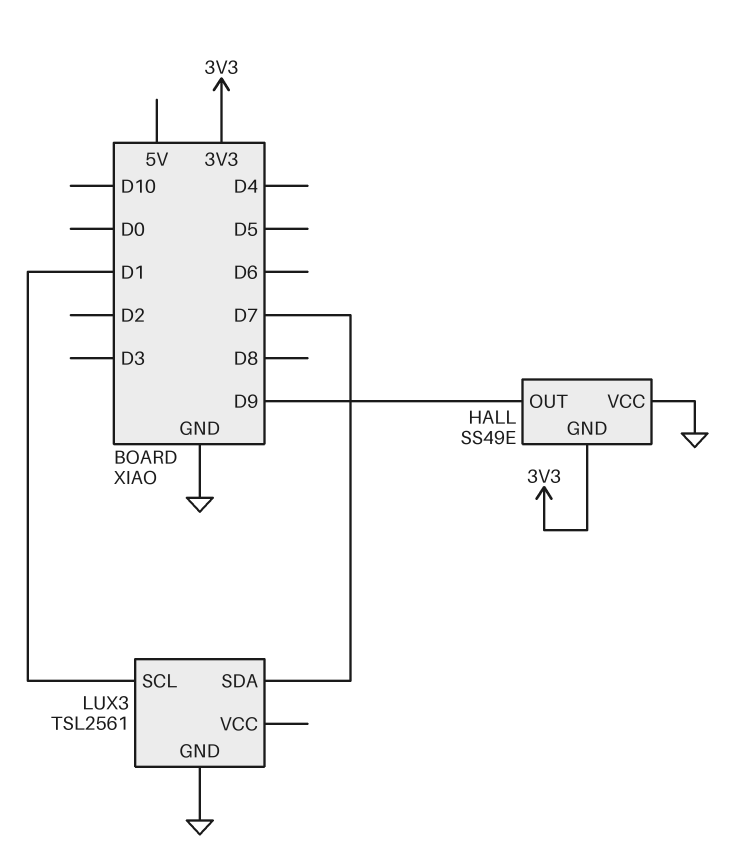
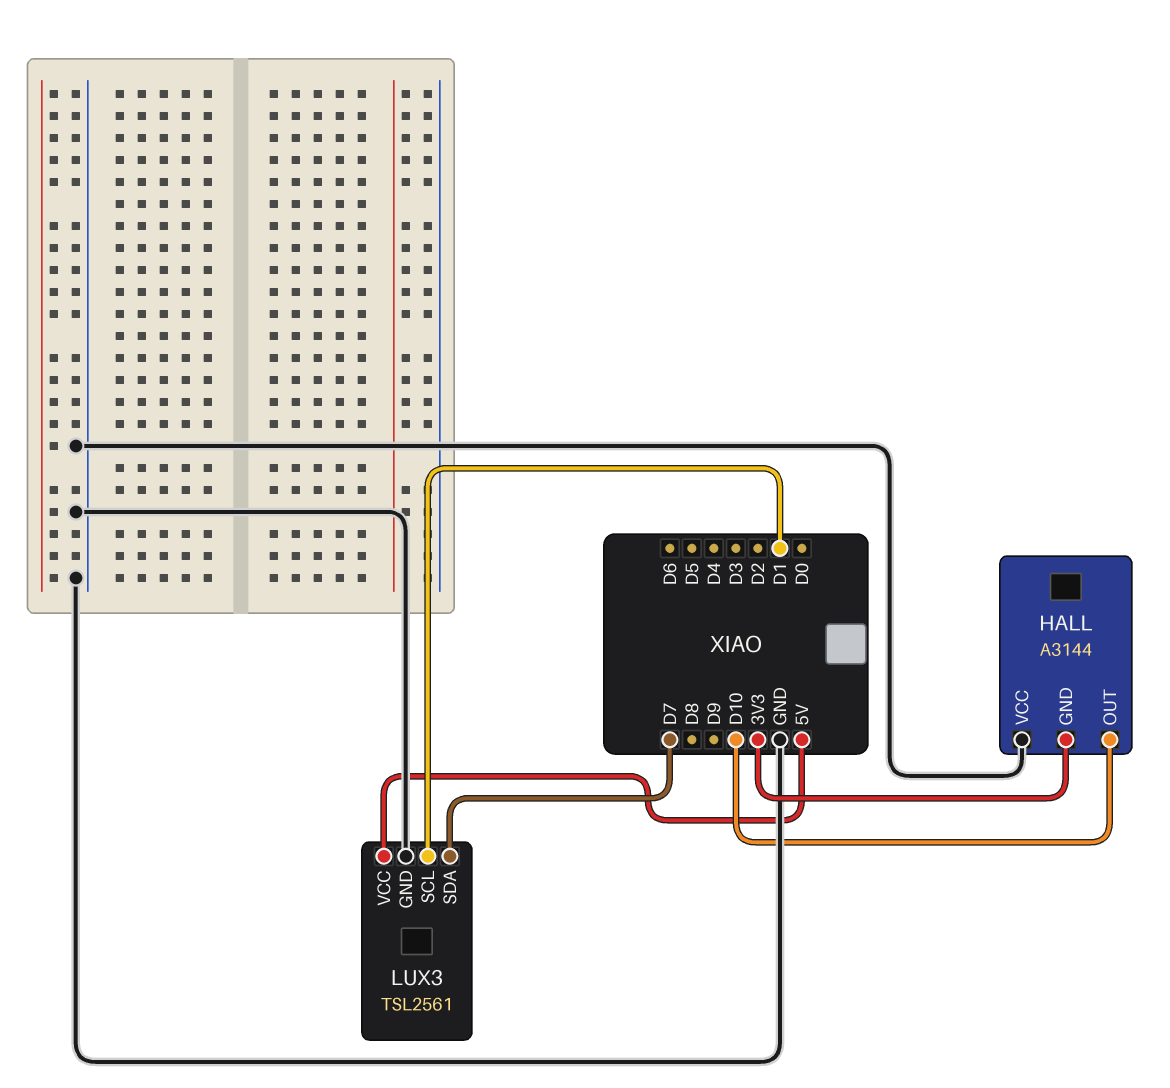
HALL: SS49E -> A3144
HALL pin OUT: D9 -> D10
LUX3 pin VCC: none -> 5V

